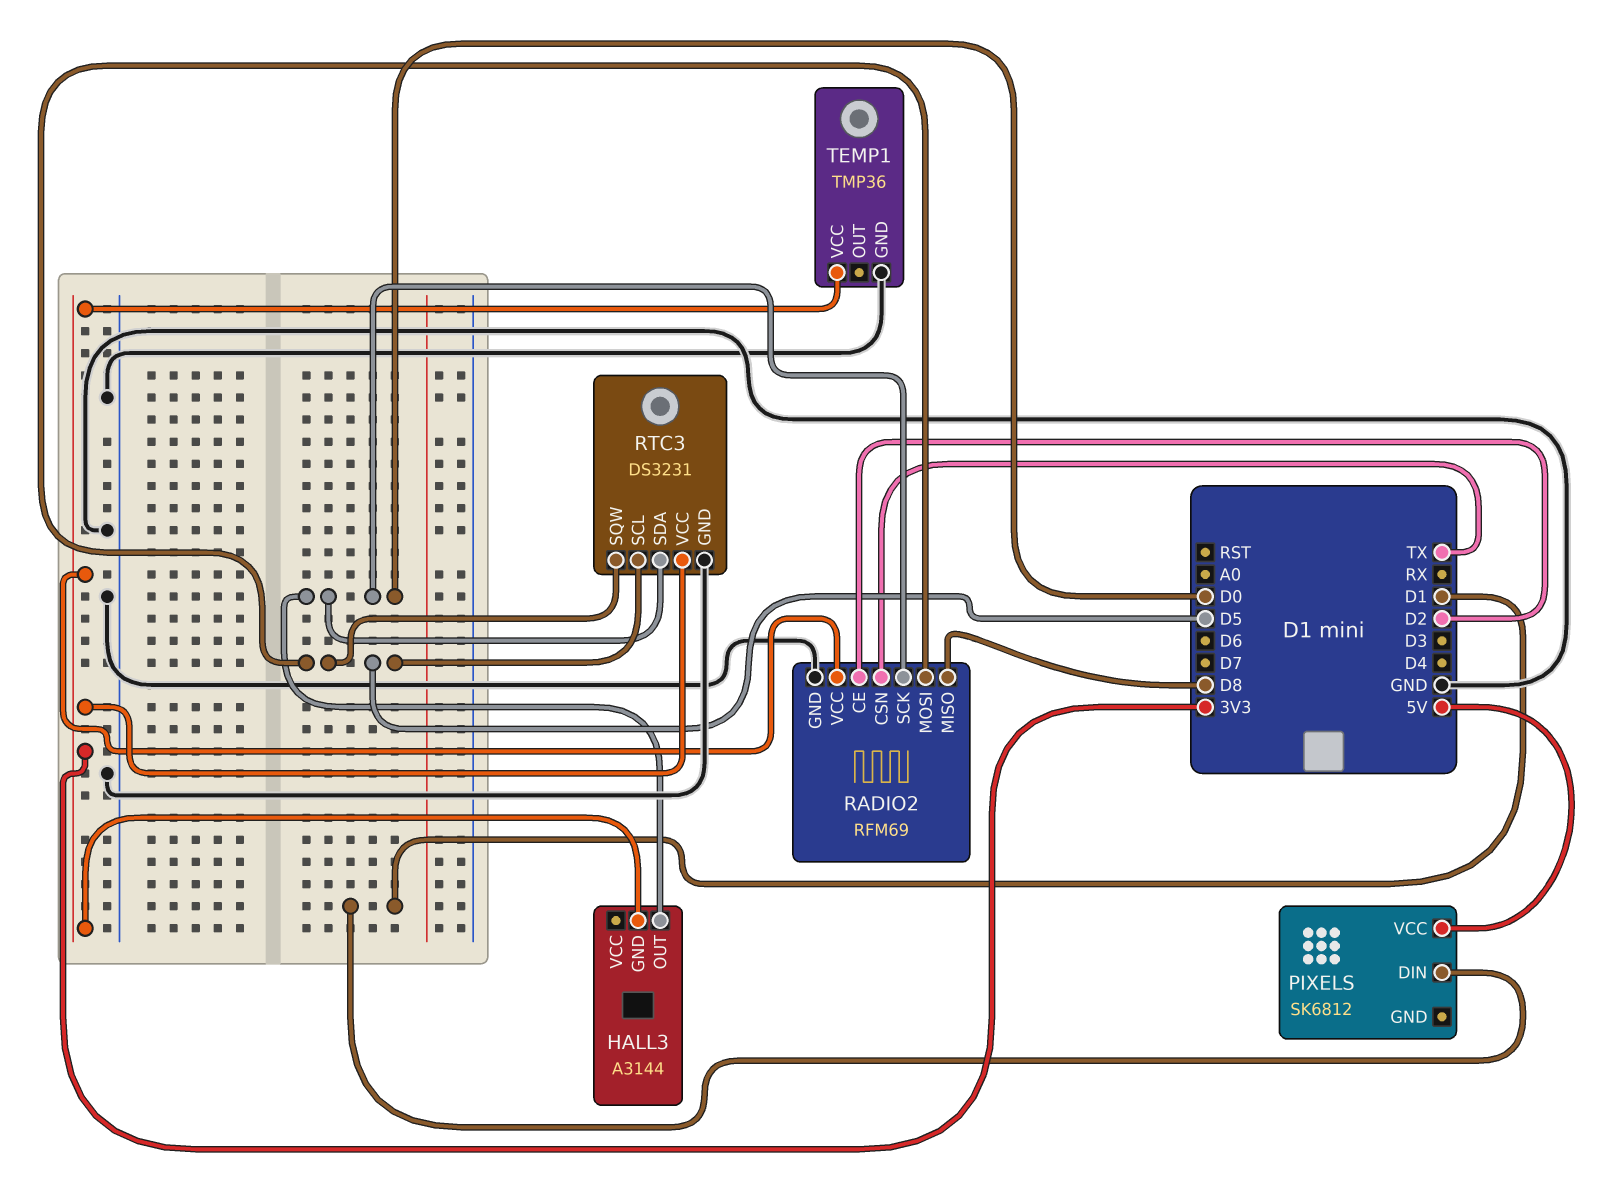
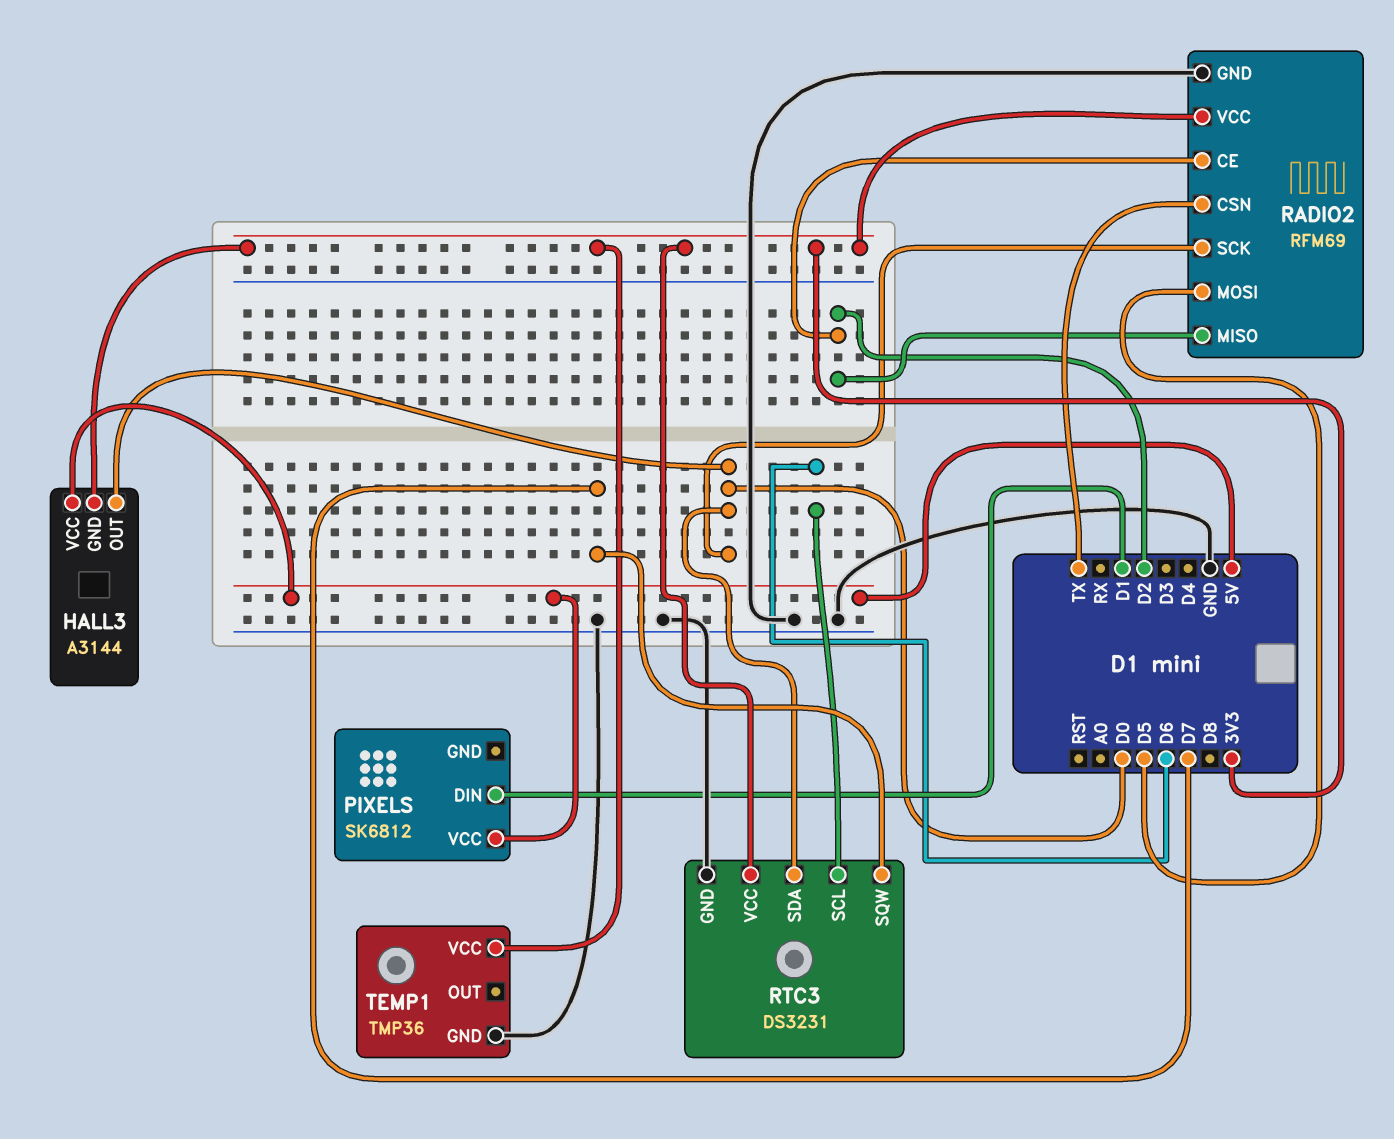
HALL3 pin VCC: none -> 5V
RADIO2 pin MISO: D8 -> D2
RTC3 pin SCL: D5 -> D6
RTC3 pin SQW: D5 -> D7

